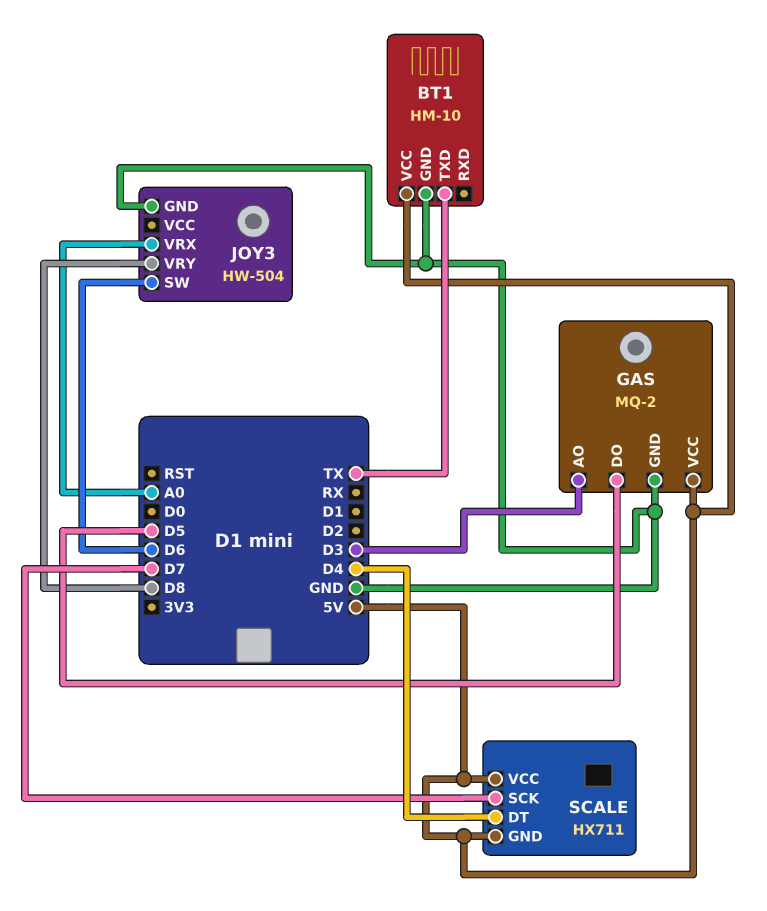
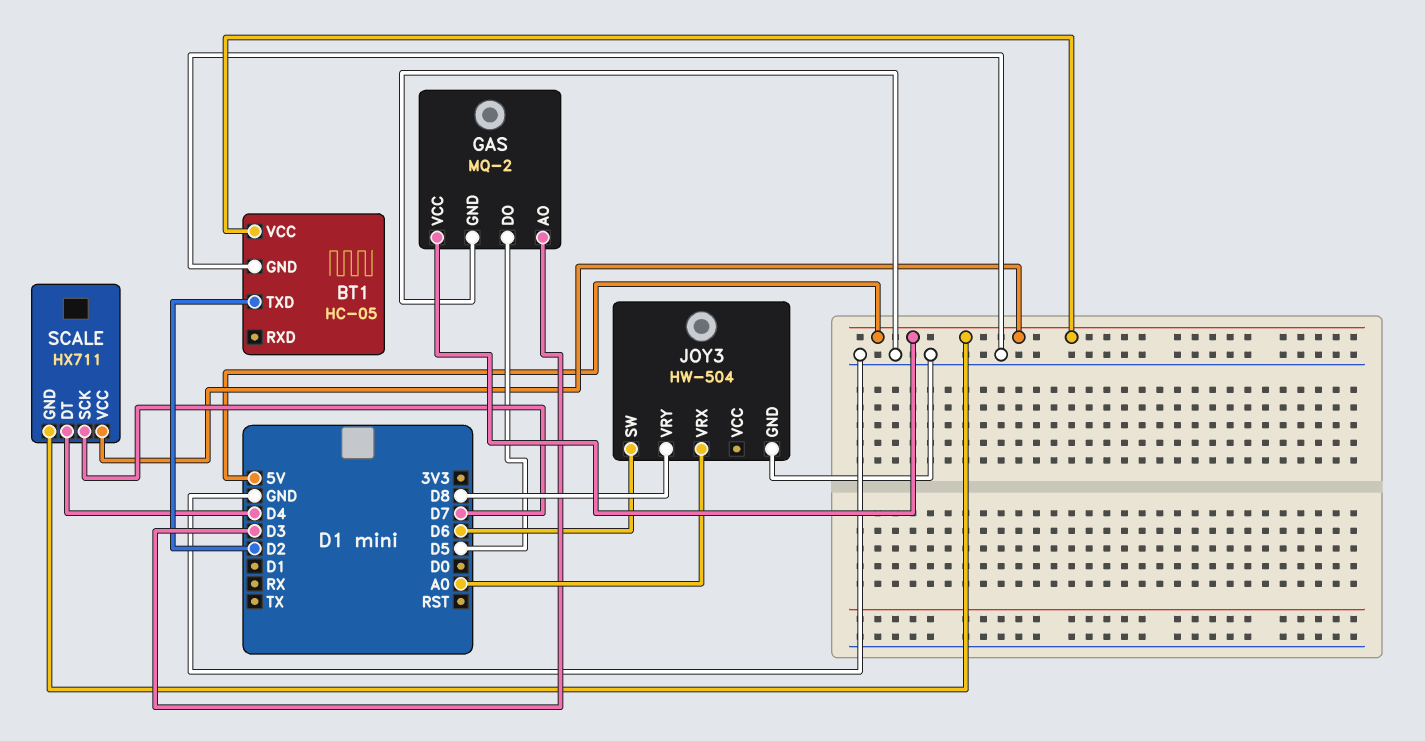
BT1: HM-10 -> HC-05
BT1 pin TXD: TX -> D2

